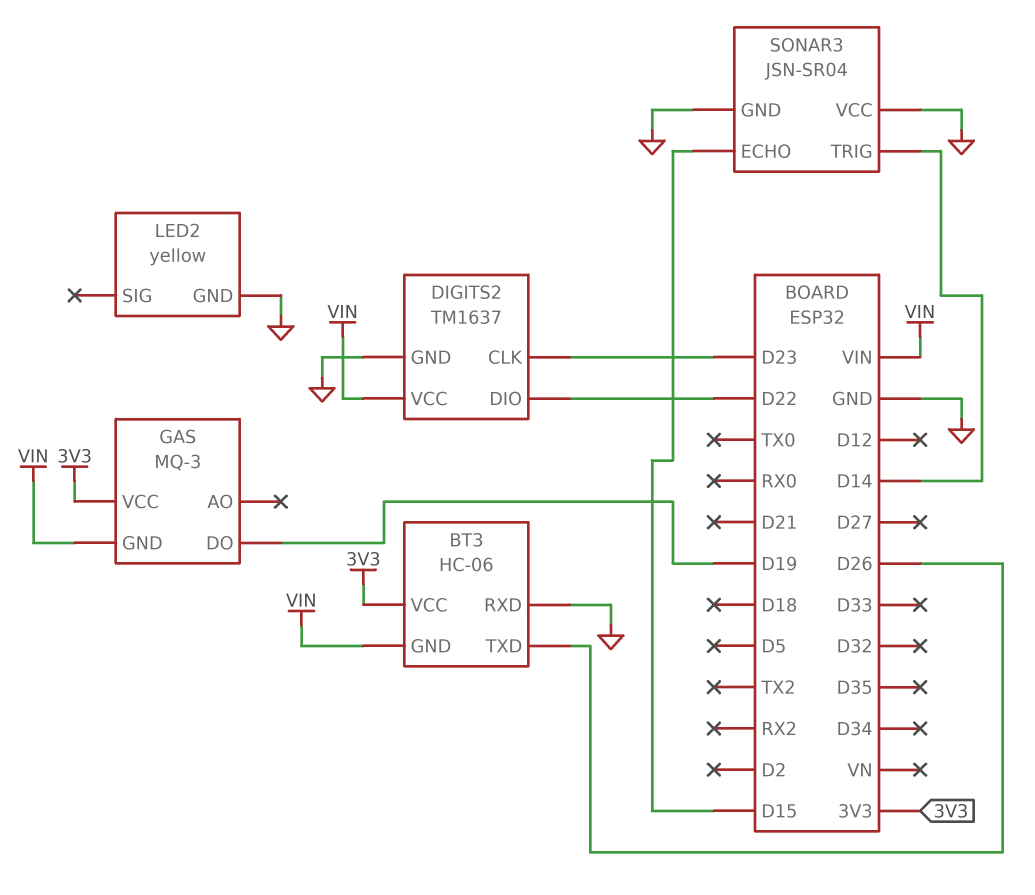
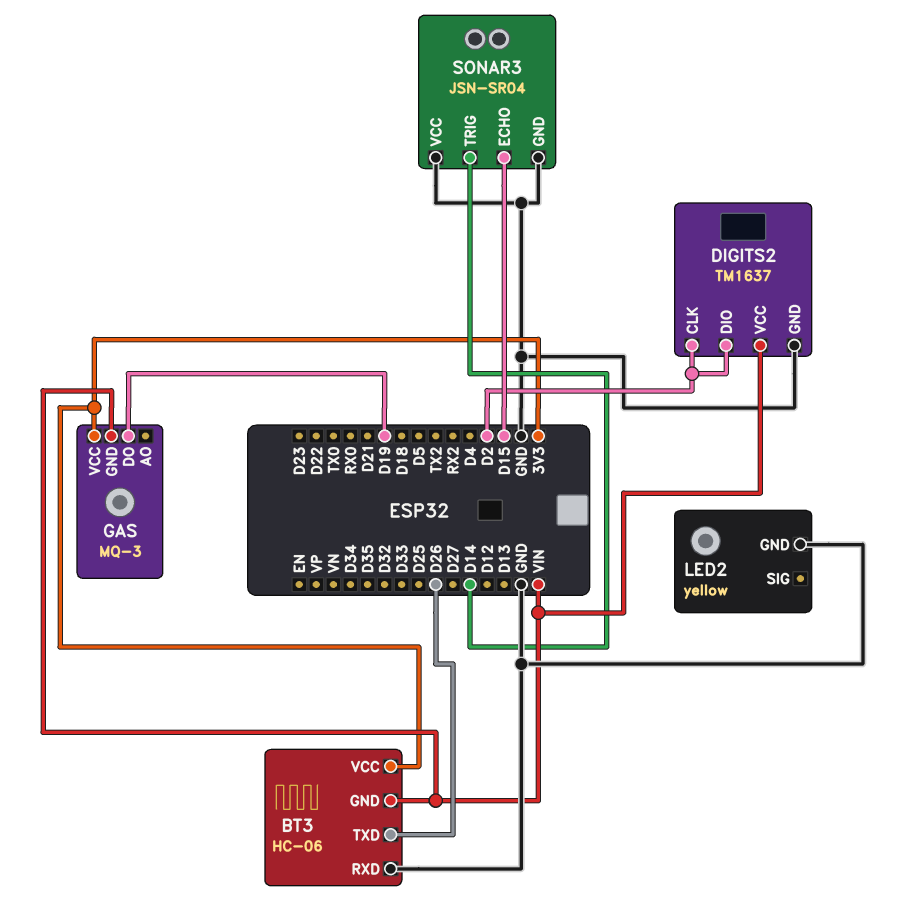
DIGITS2 pin CLK: D23 -> D2
DIGITS2 pin DIO: D22 -> D2

